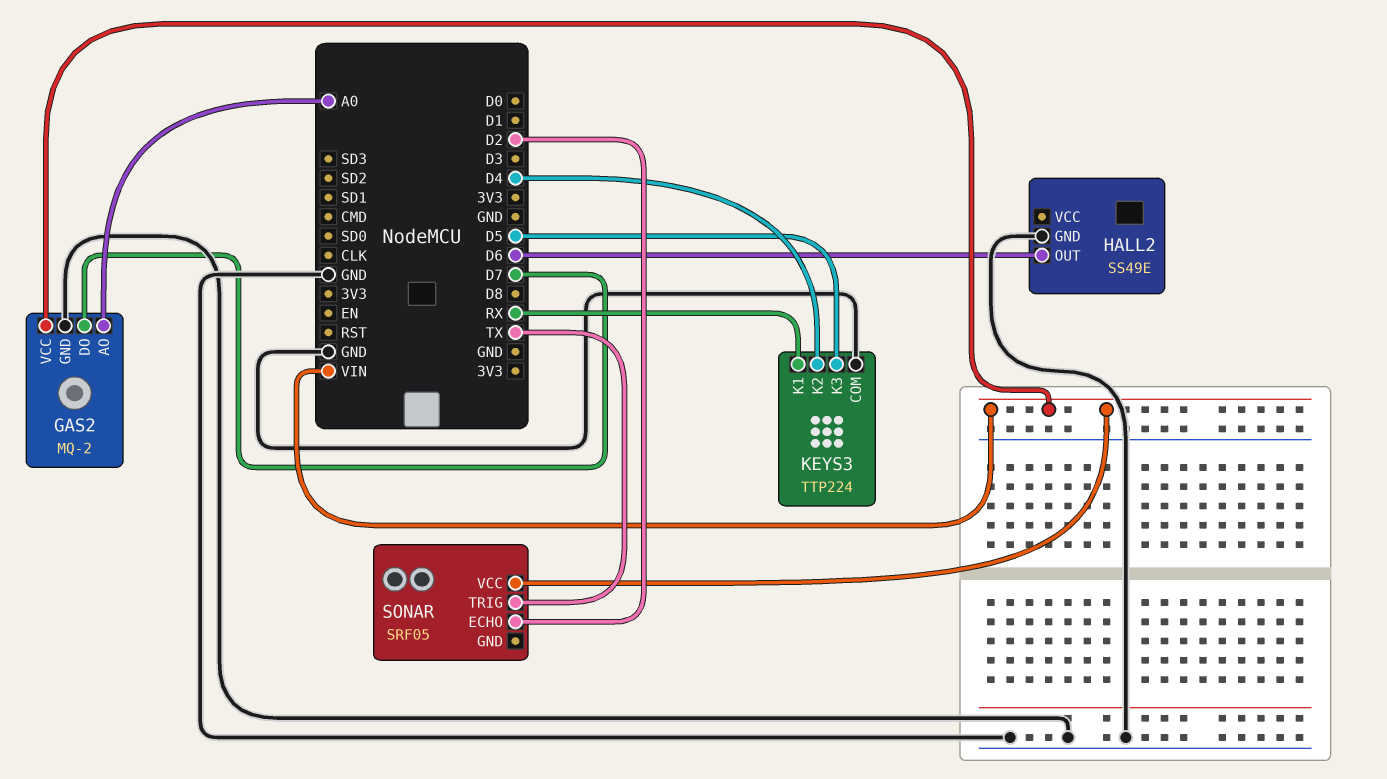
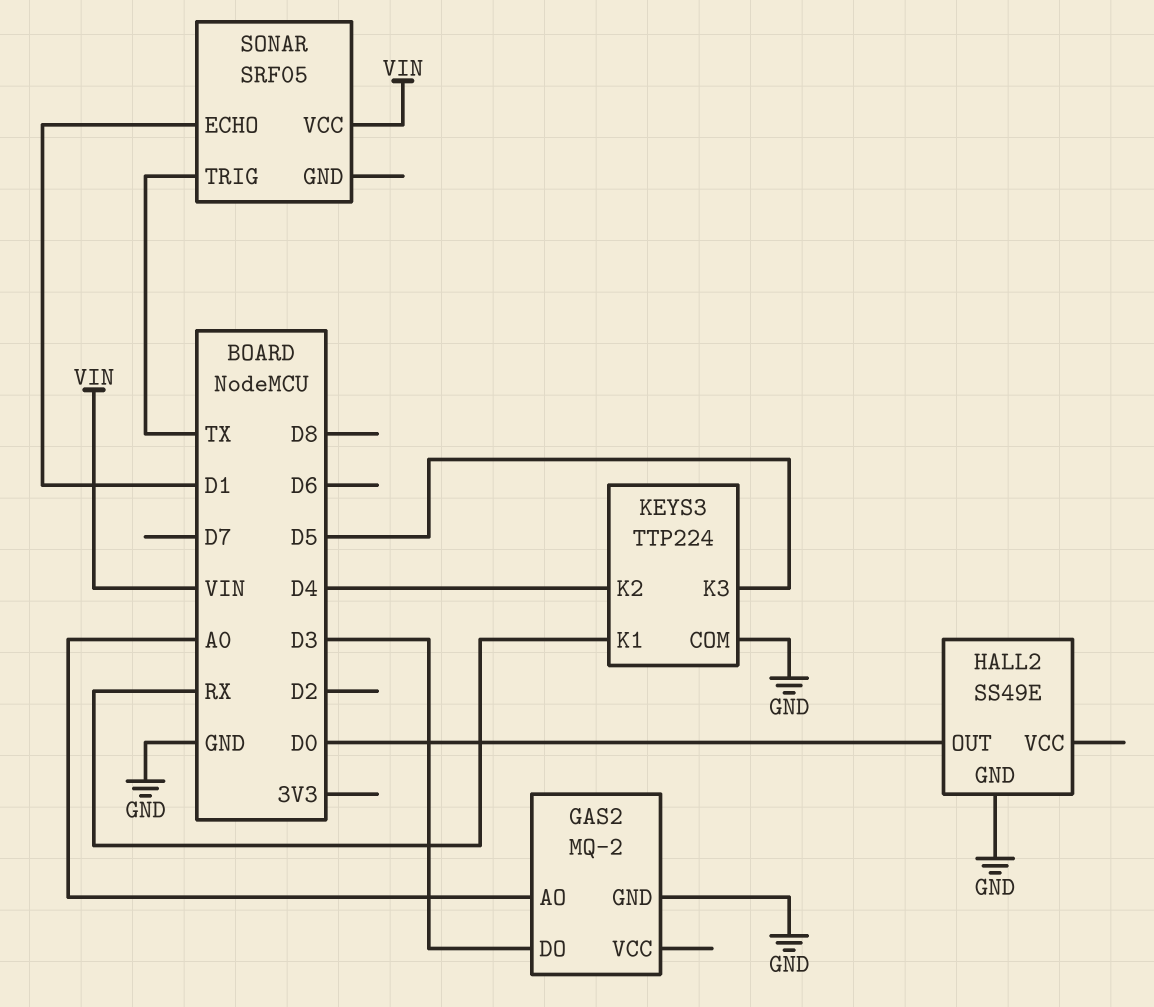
GAS2 pin DO: D7 -> D3
GAS2 pin VCC: VIN -> none
HALL2 pin OUT: D6 -> D0
SONAR pin ECHO: D2 -> D1

